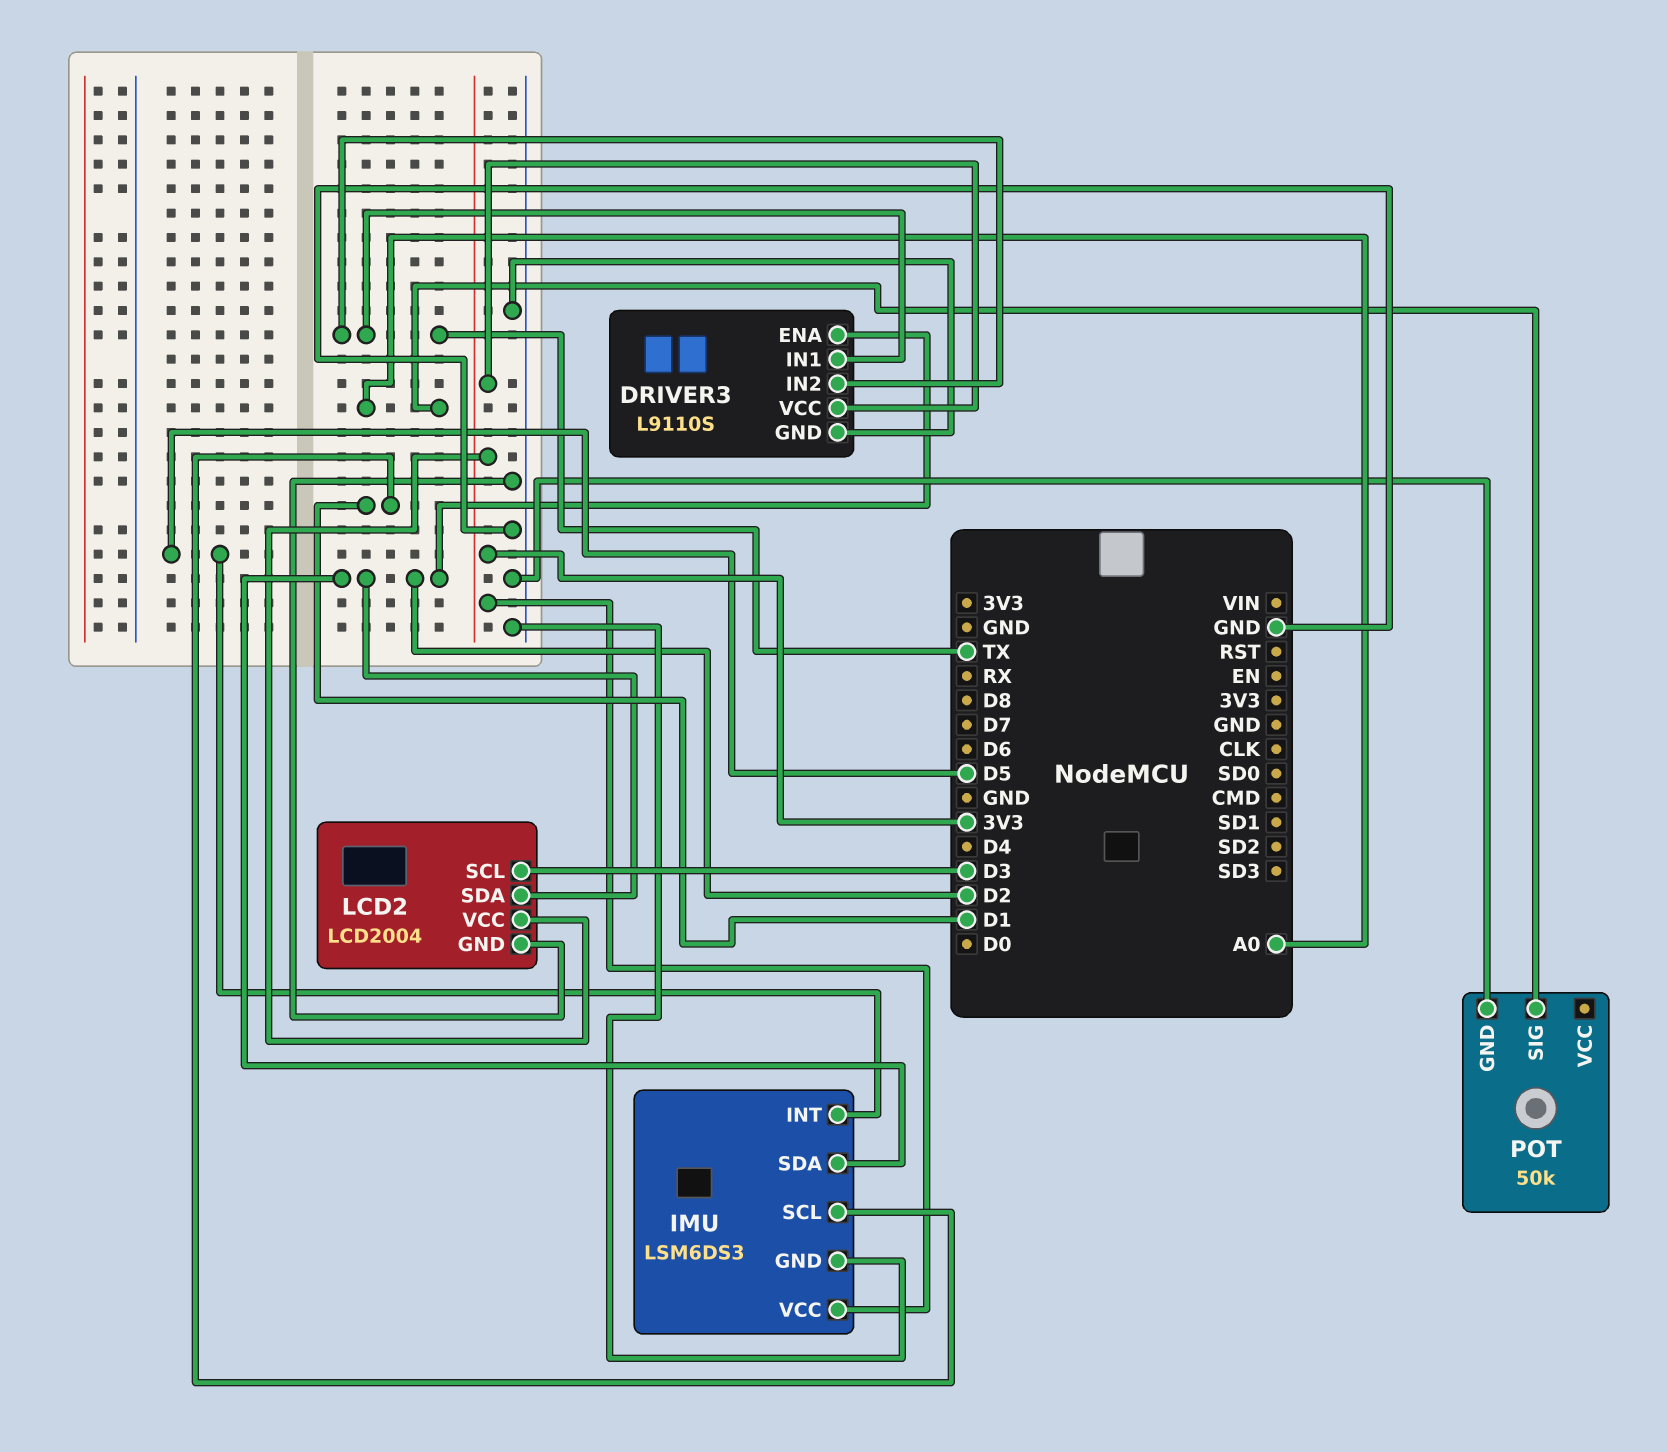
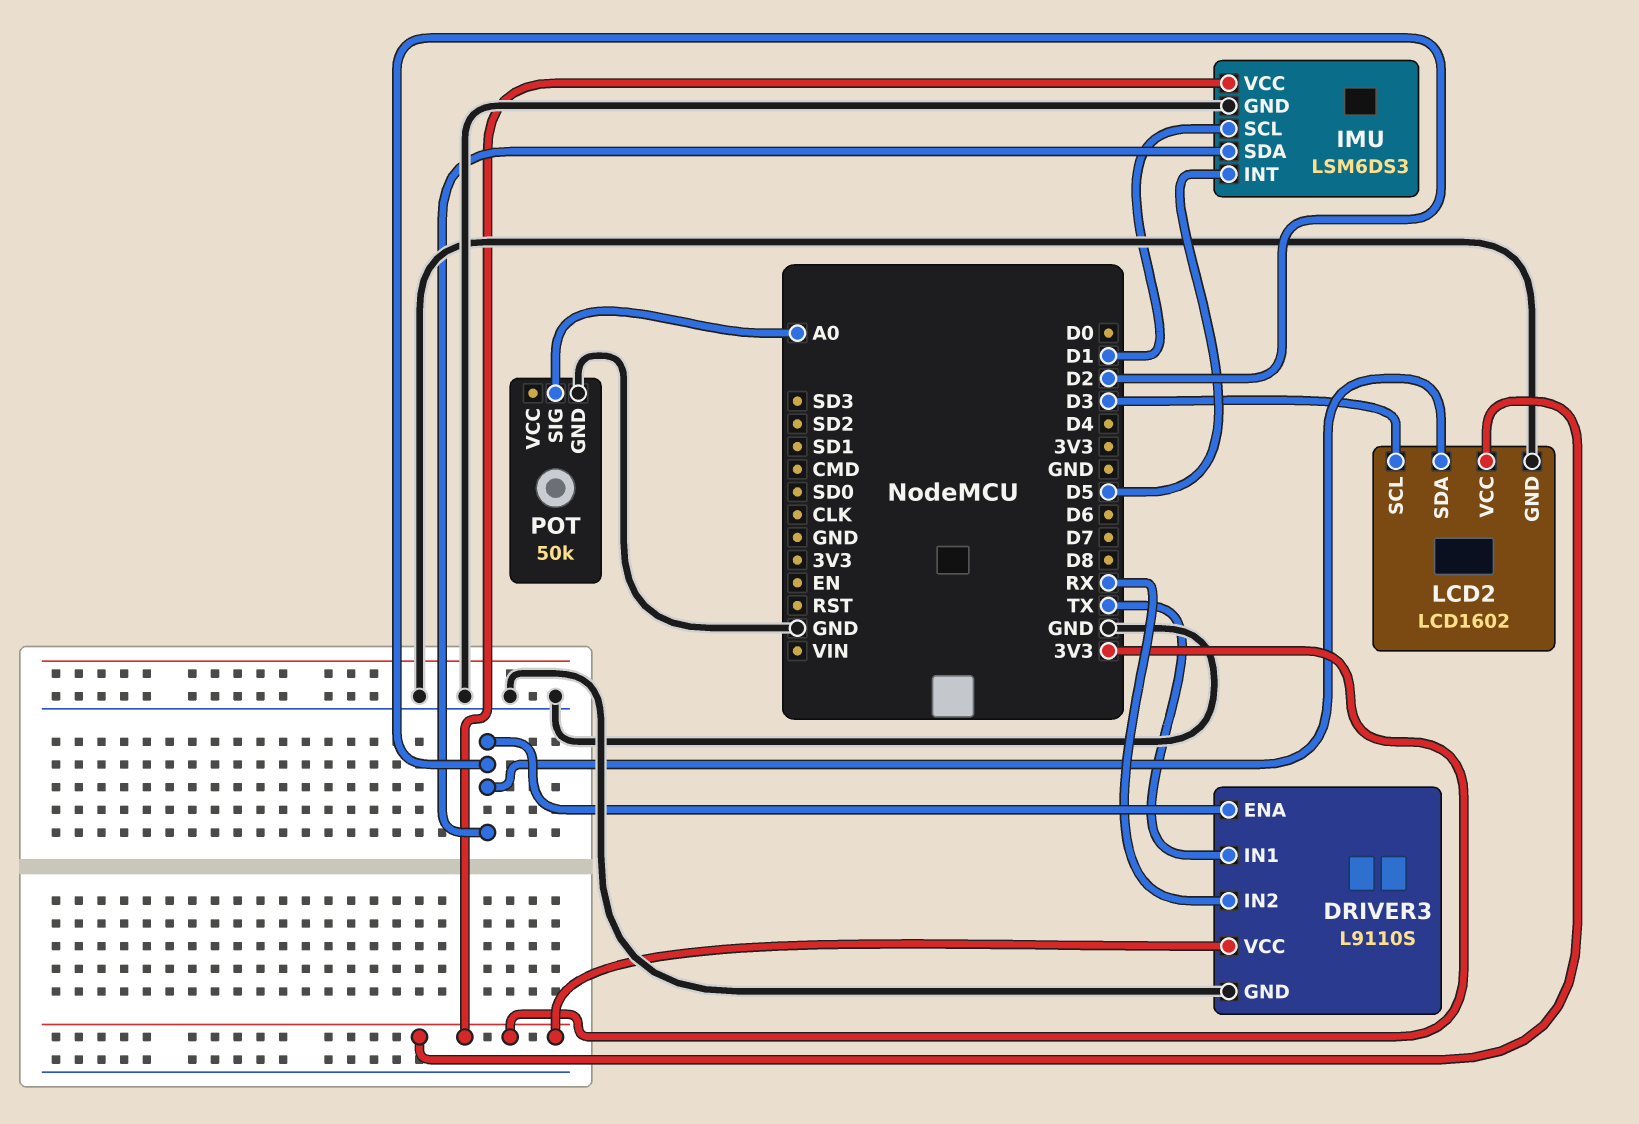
DRIVER3 pin IN2: TX -> RX
LCD2: LCD2004 -> LCD1602

